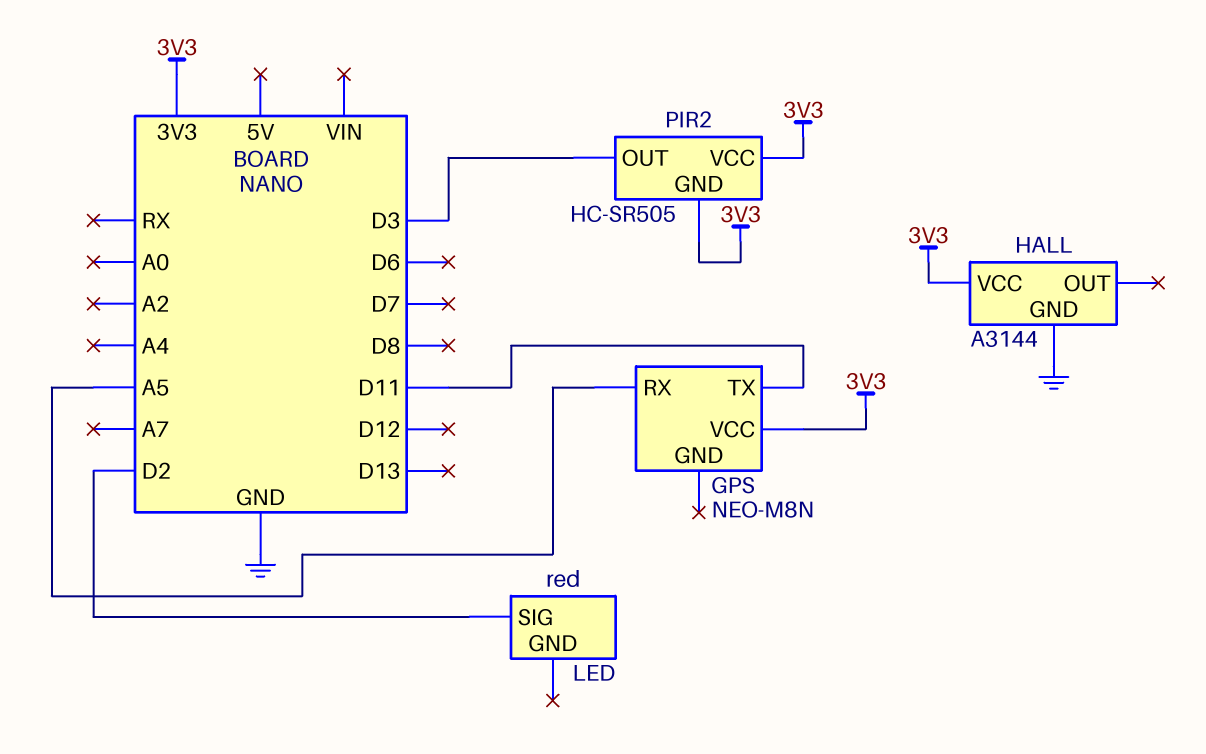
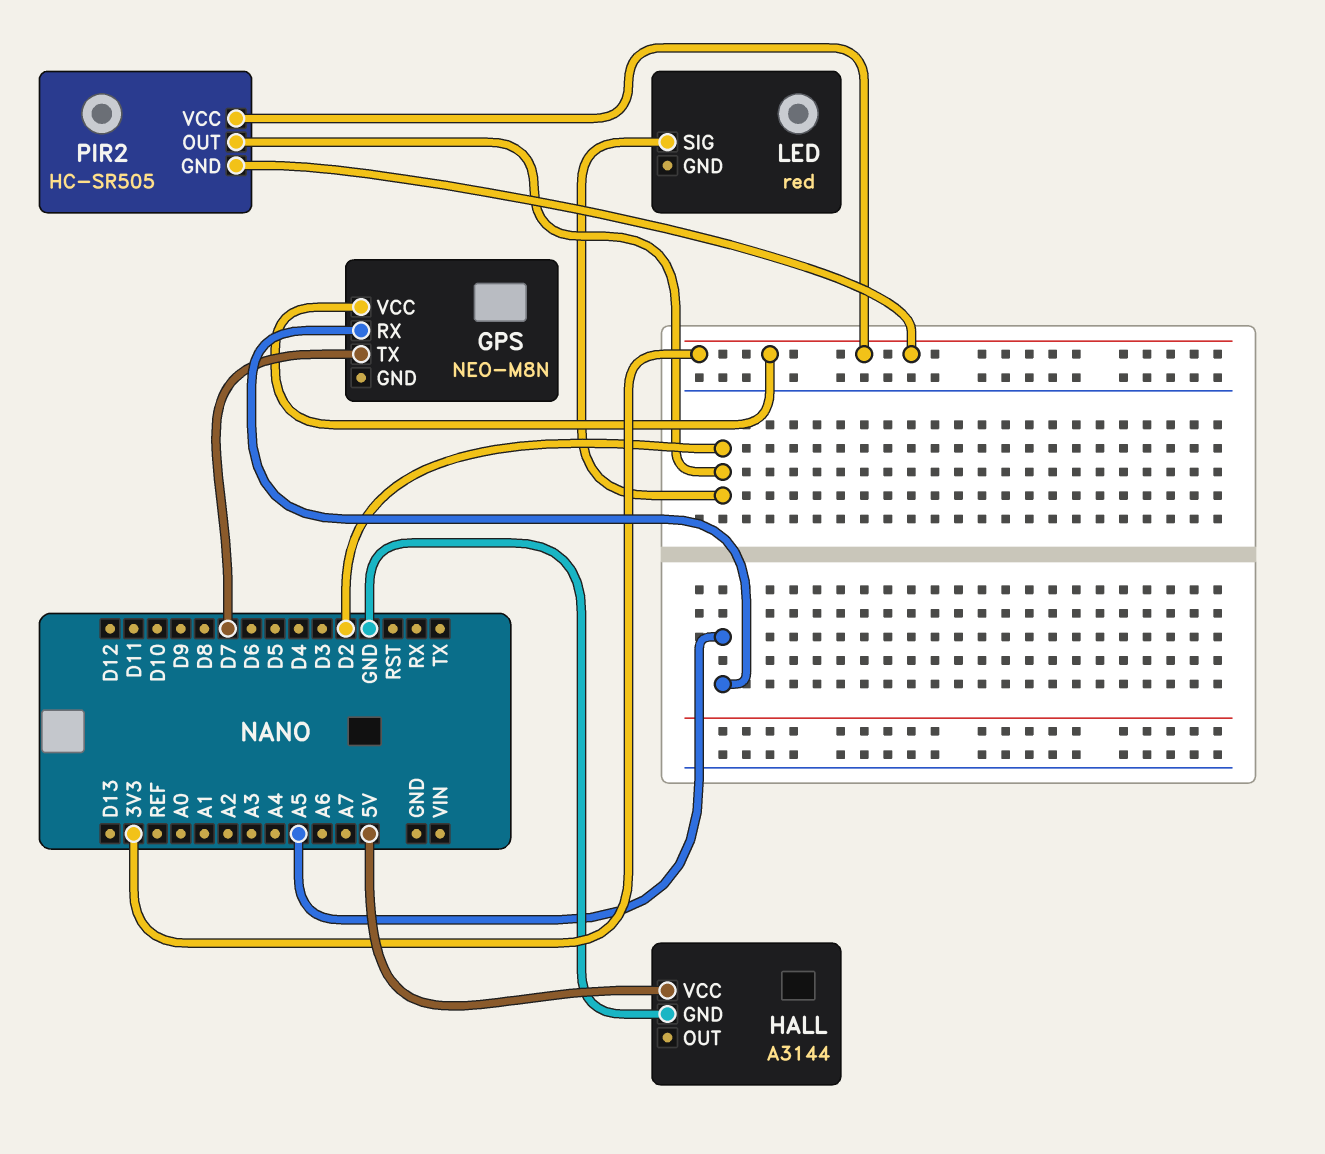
GPS pin TX: D11 -> D7
HALL pin VCC: 3V3 -> 5V
PIR2 pin OUT: D3 -> D2

